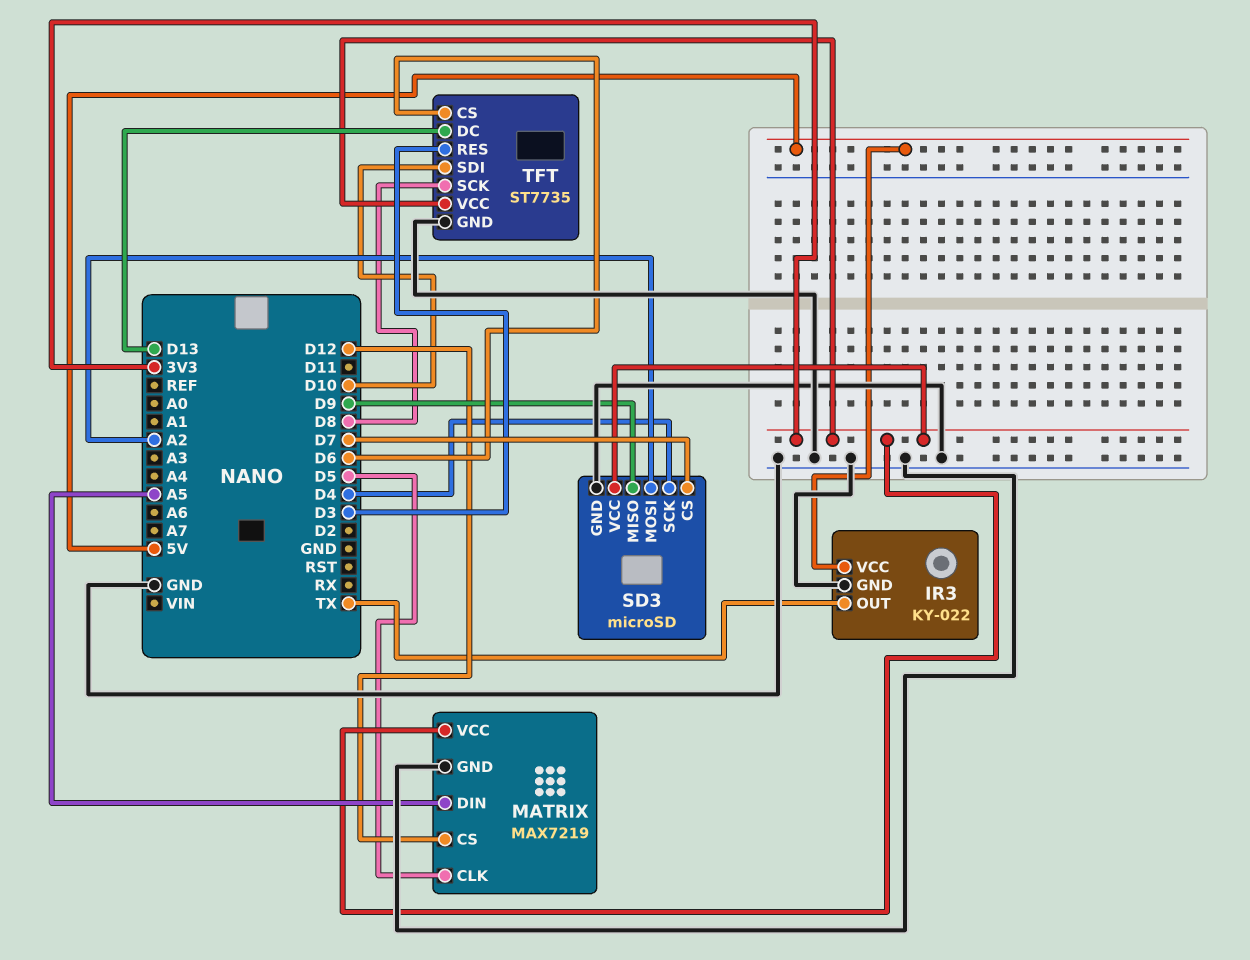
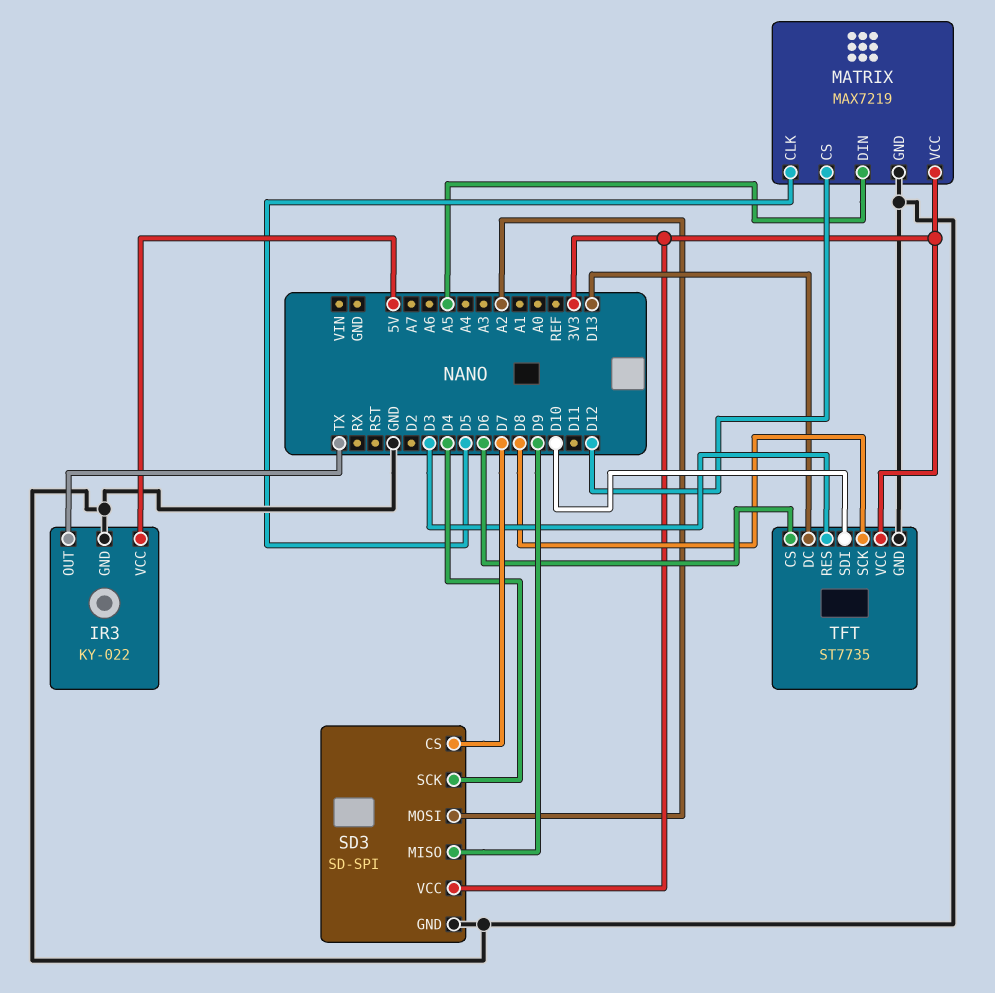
SD3: microSD -> SD-SPI

